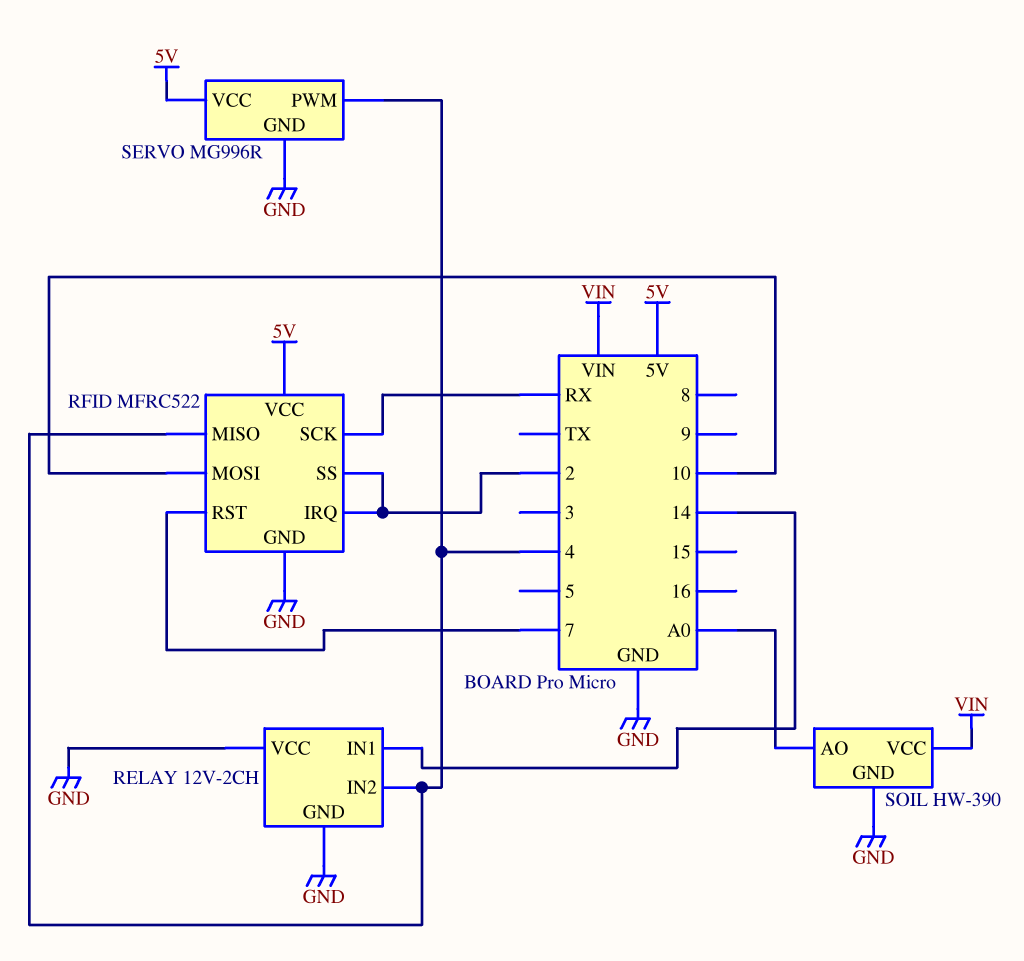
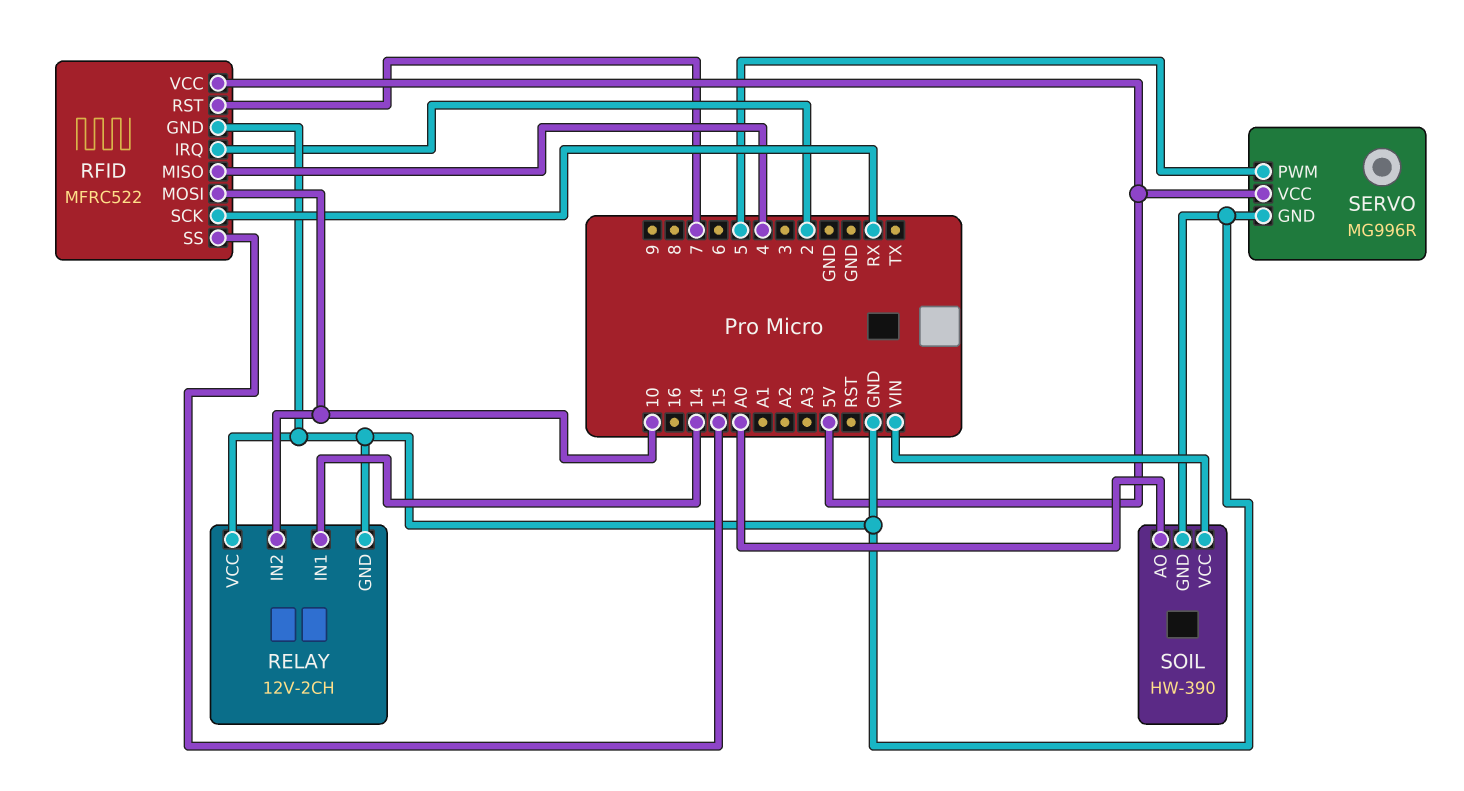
RELAY pin IN2: 4 -> 10
RFID pin SS: 2 -> 15
SERVO pin PWM: 4 -> 5

